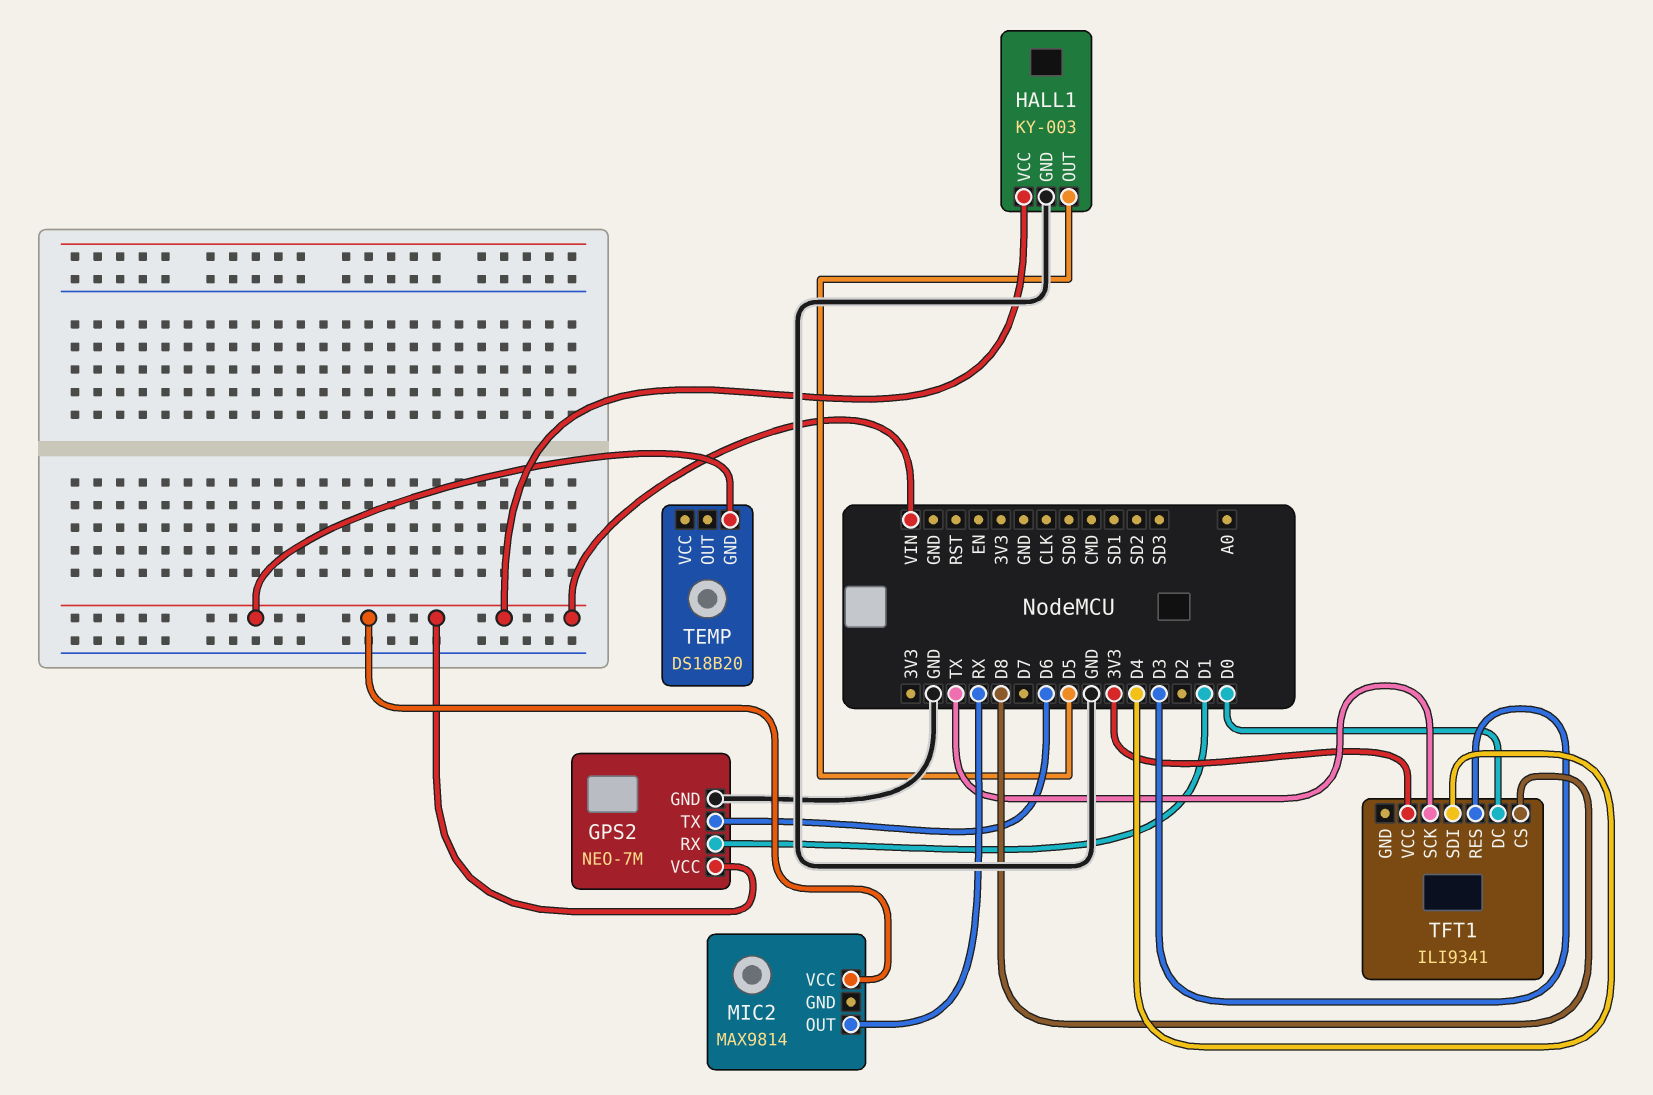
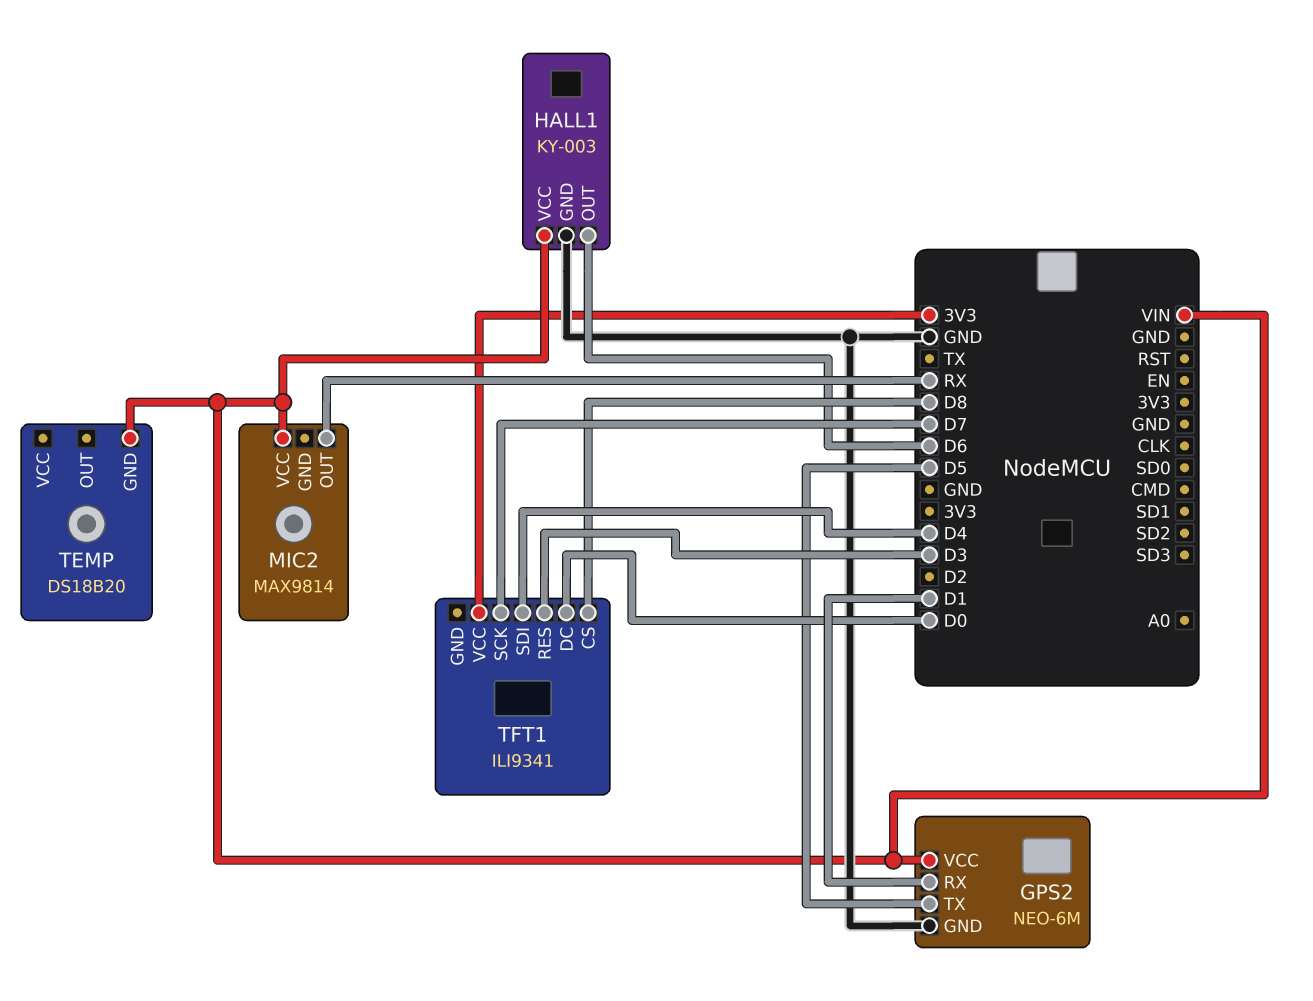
GPS2: NEO-7M -> NEO-6M
GPS2 pin TX: D6 -> D5
HALL1 pin OUT: D5 -> D6
TFT1 pin SCK: TX -> D7

